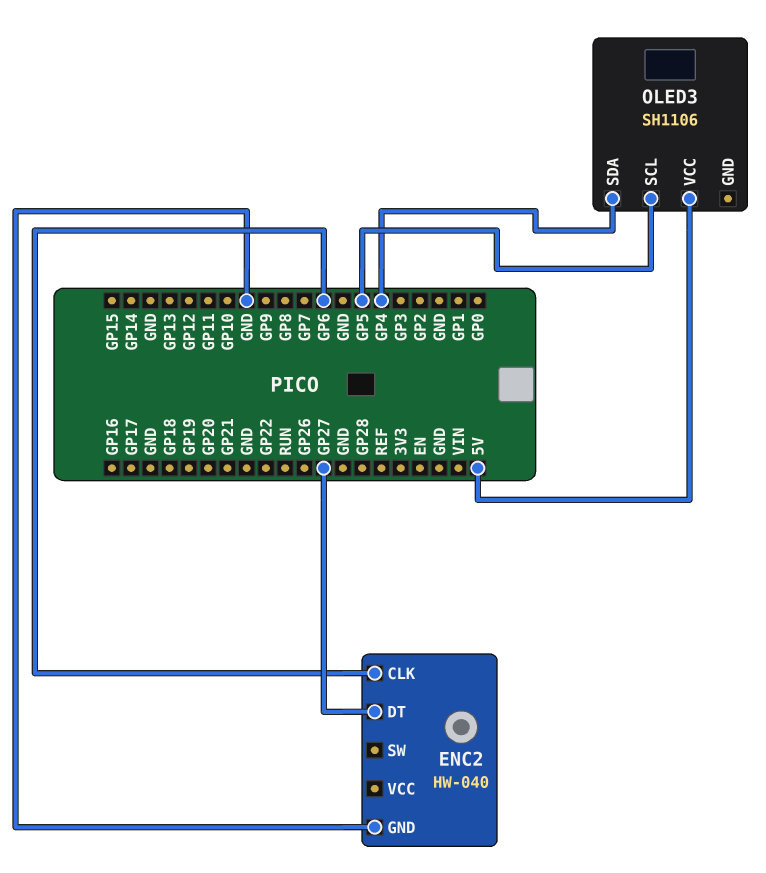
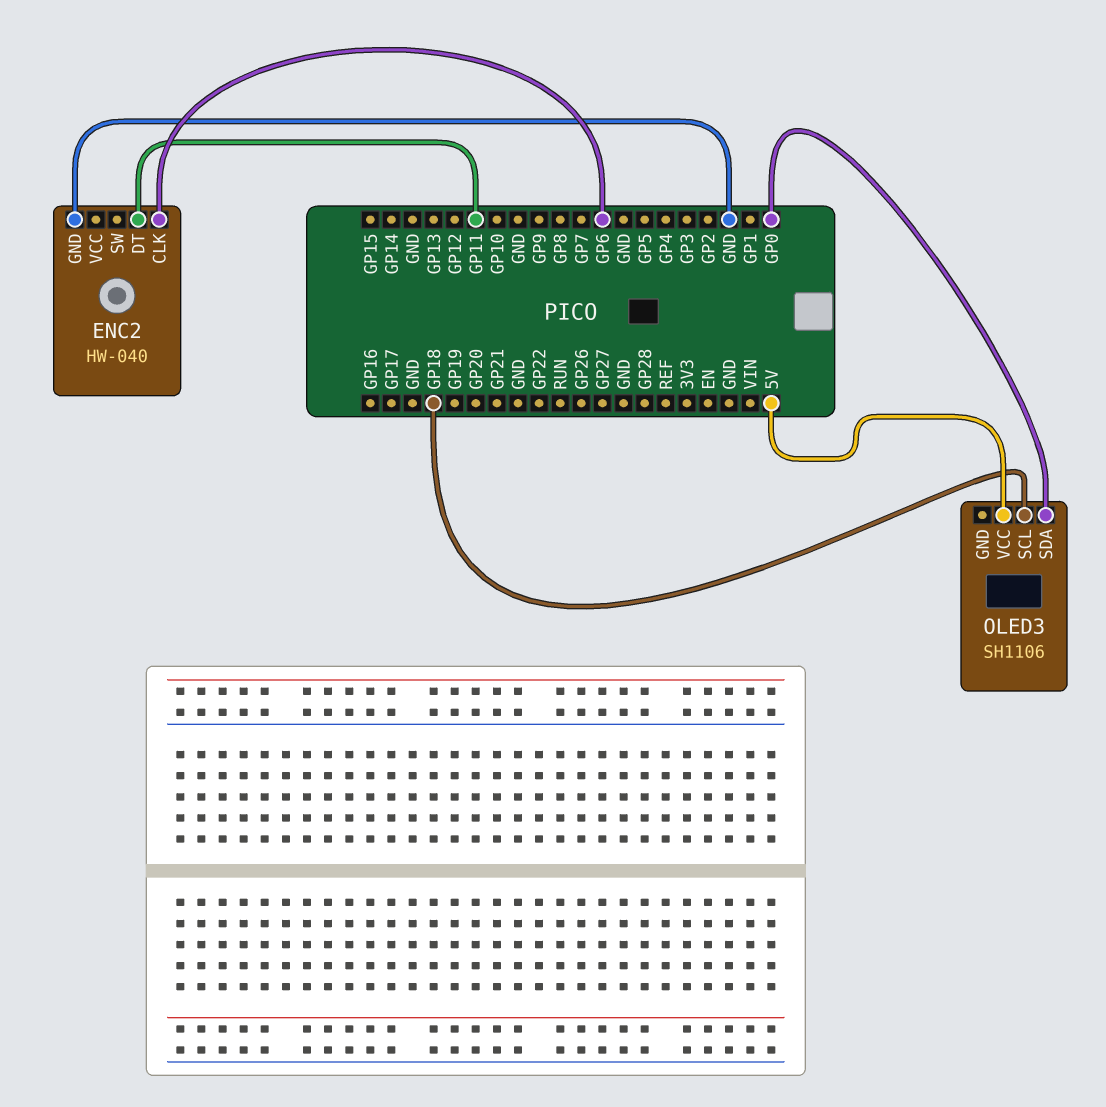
ENC2 pin DT: GP27 -> GP11
OLED3 pin SCL: GP5 -> GP18
OLED3 pin SDA: GP4 -> GP0

